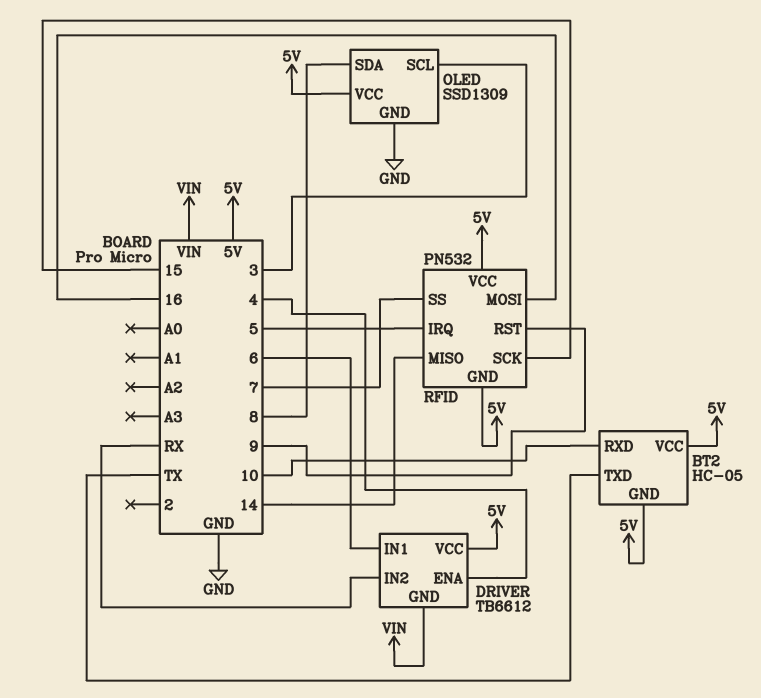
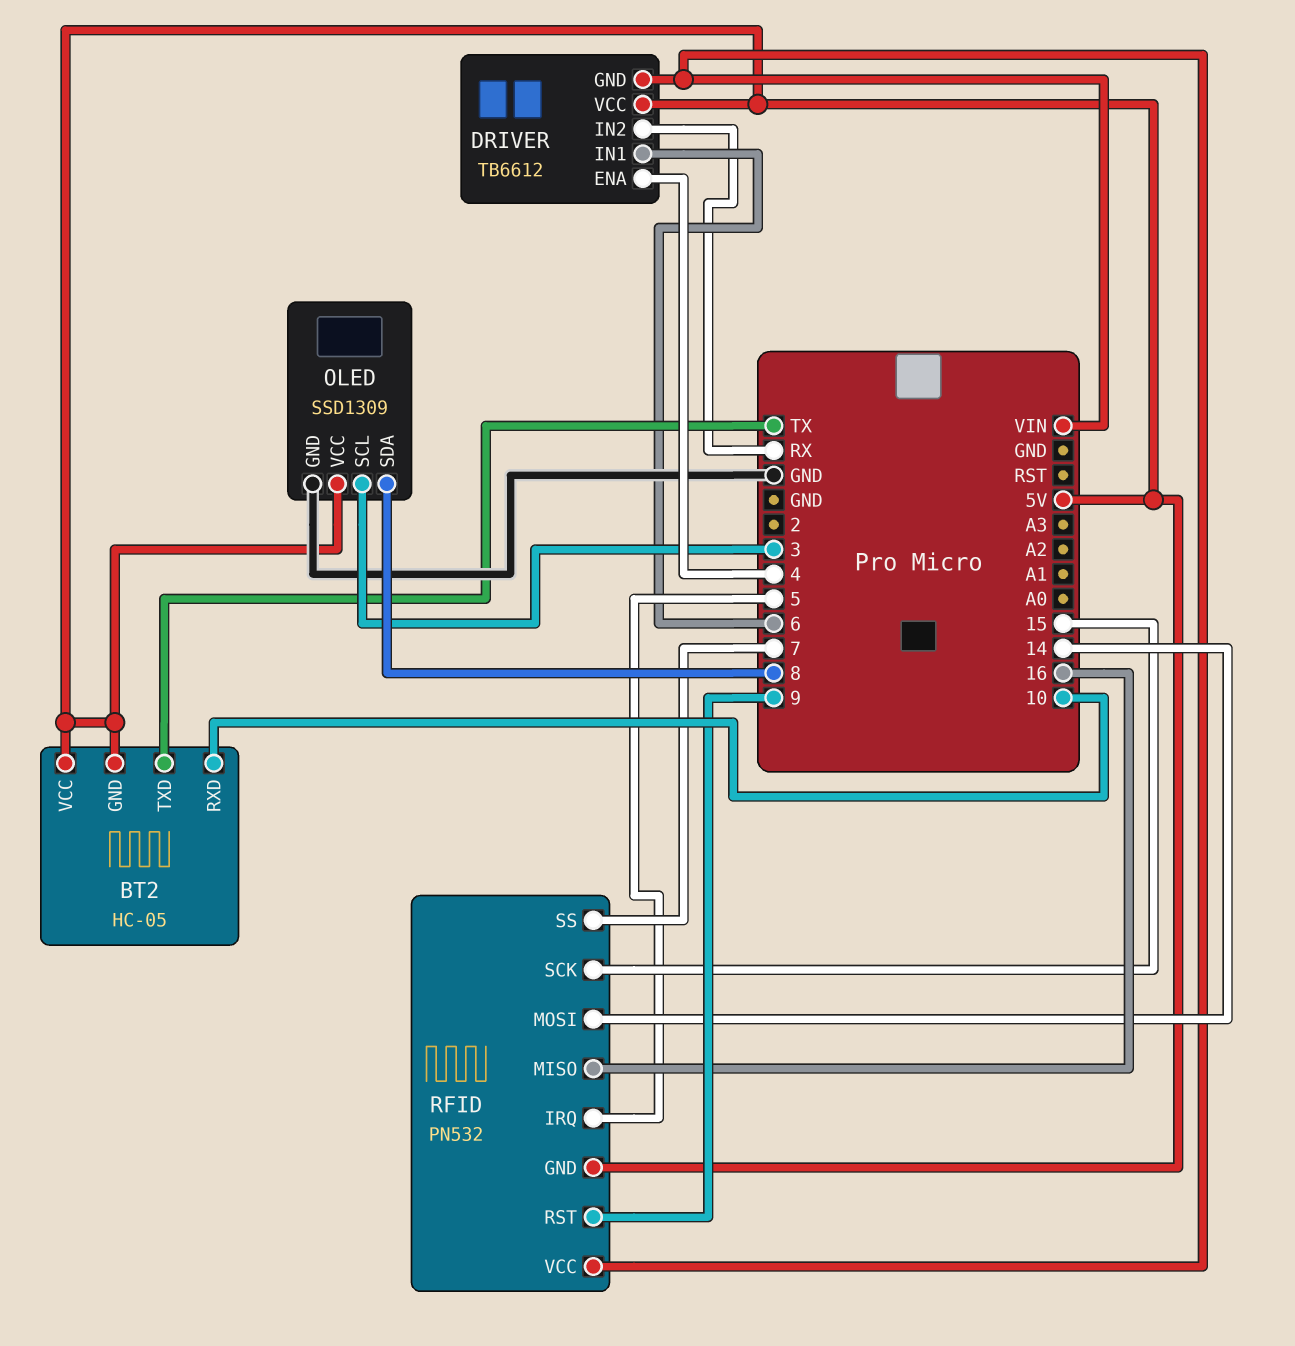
RFID pin MISO: 14 -> 16
RFID pin MOSI: 16 -> 14
RFID pin VCC: 5V -> VIN

